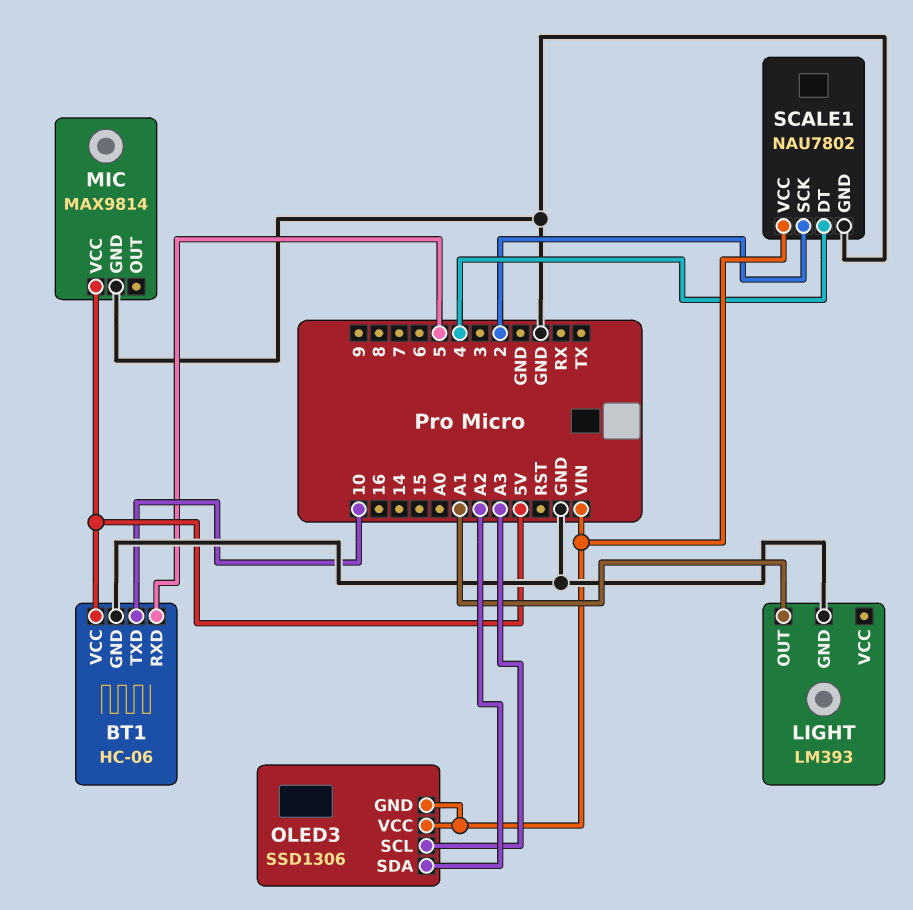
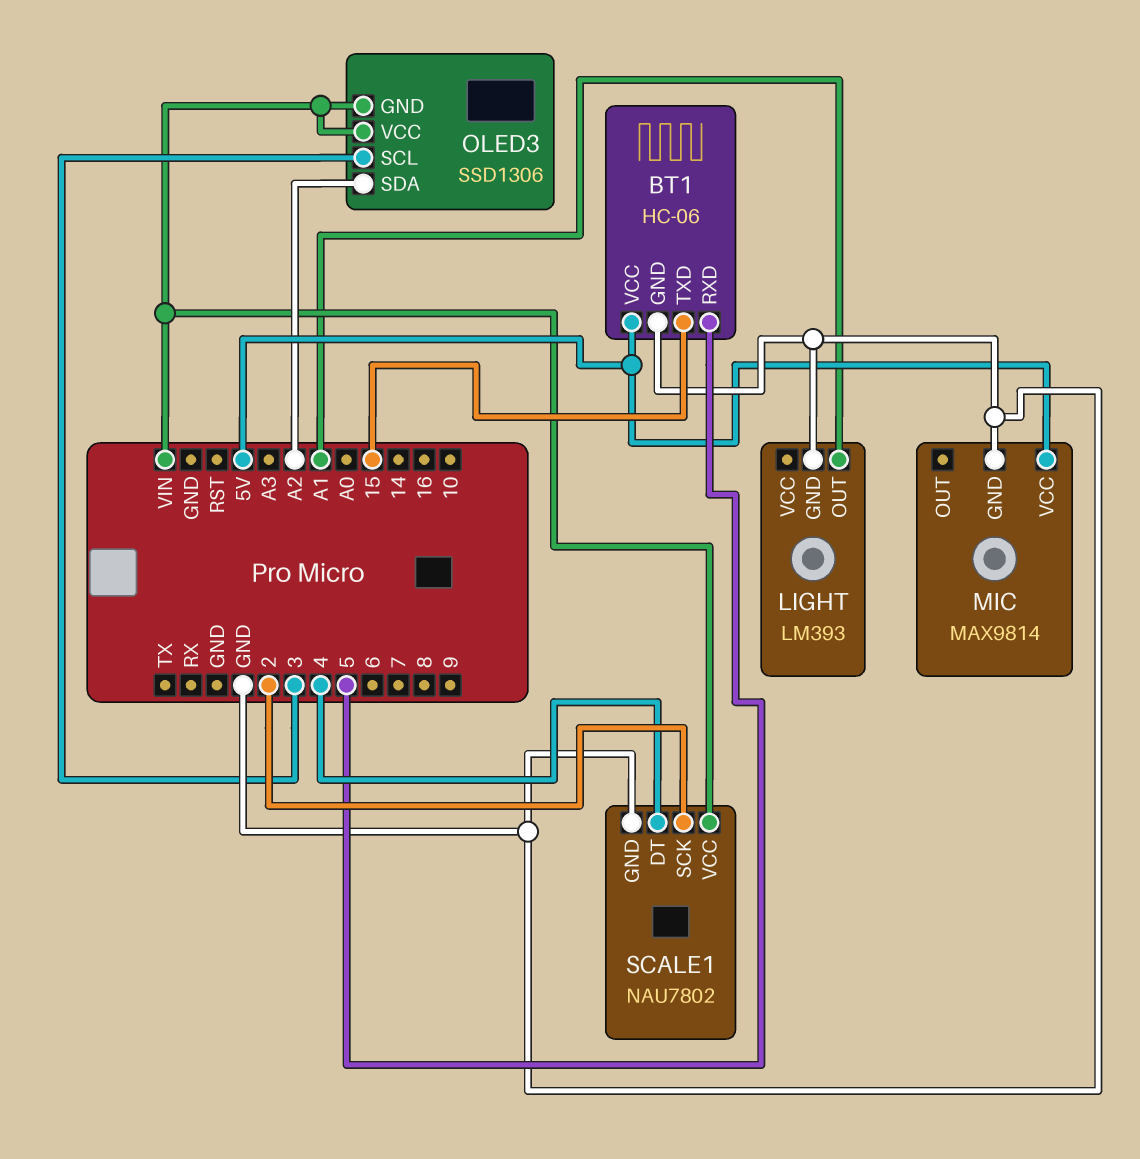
BT1 pin TXD: 10 -> 15
OLED3 pin SCL: A3 -> 3

